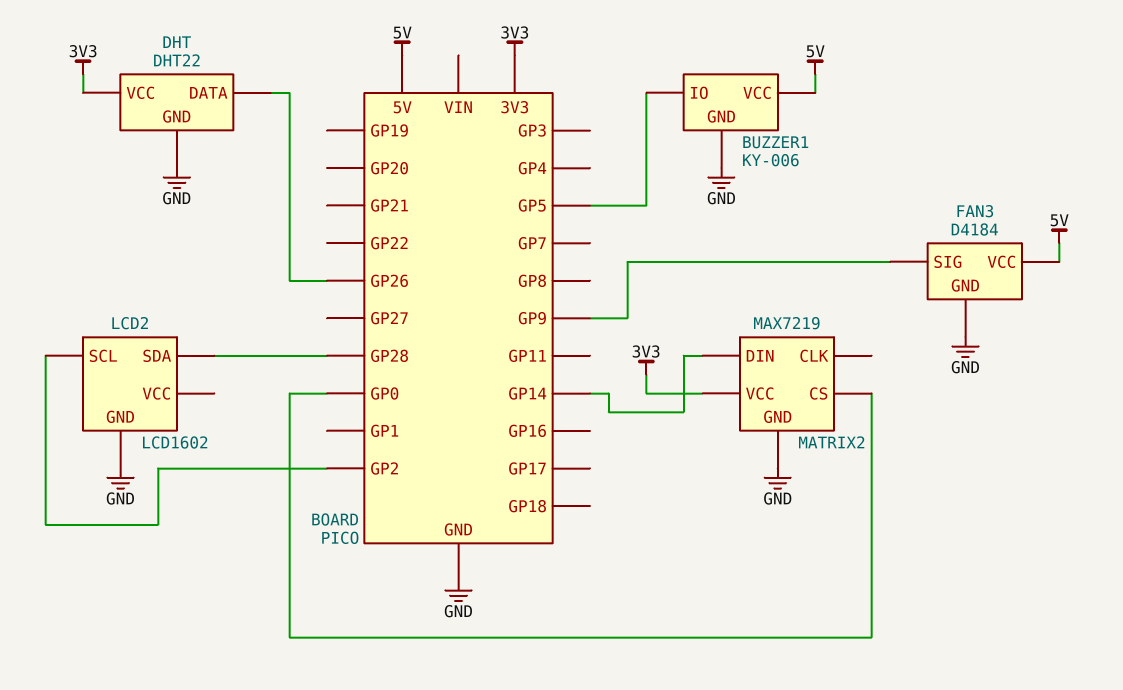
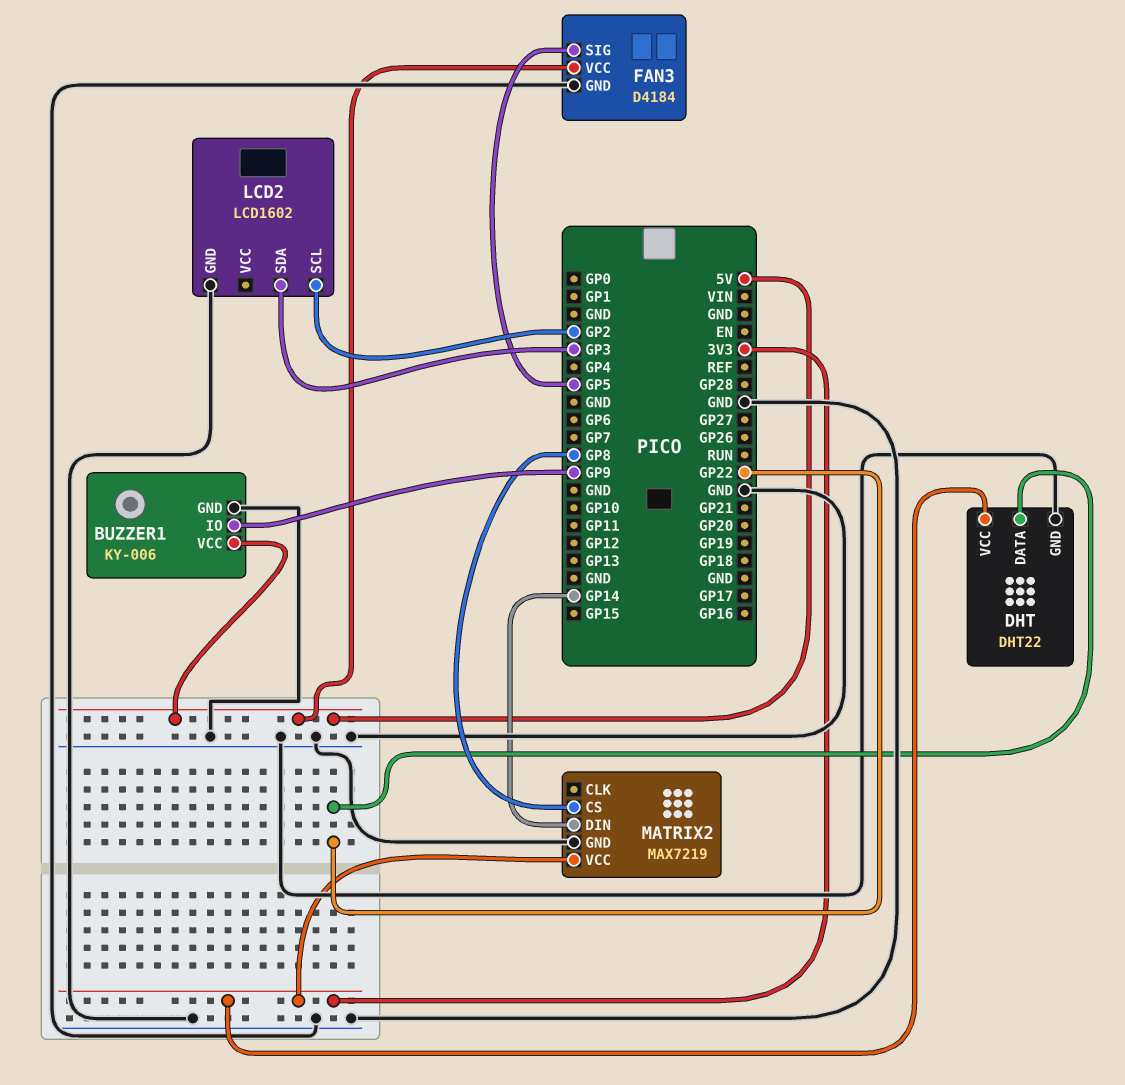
BUZZER1 pin IO: GP5 -> GP9
DHT pin DATA: GP26 -> GP22
FAN3 pin SIG: GP9 -> GP5
LCD2 pin SDA: GP28 -> GP3
MATRIX2 pin CS: GP0 -> GP8

